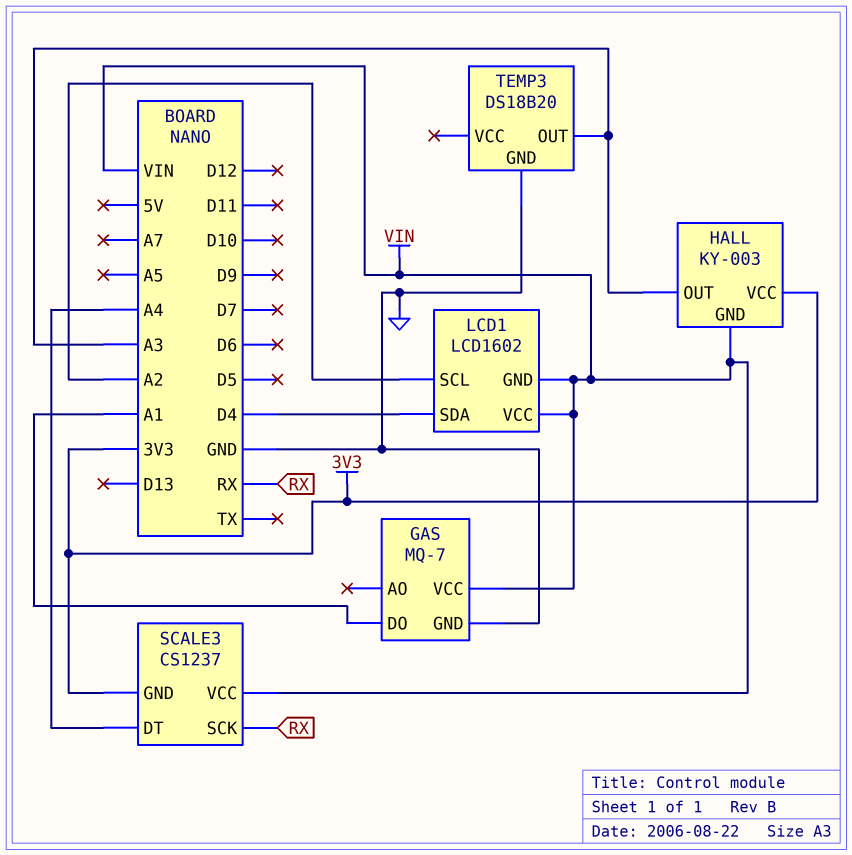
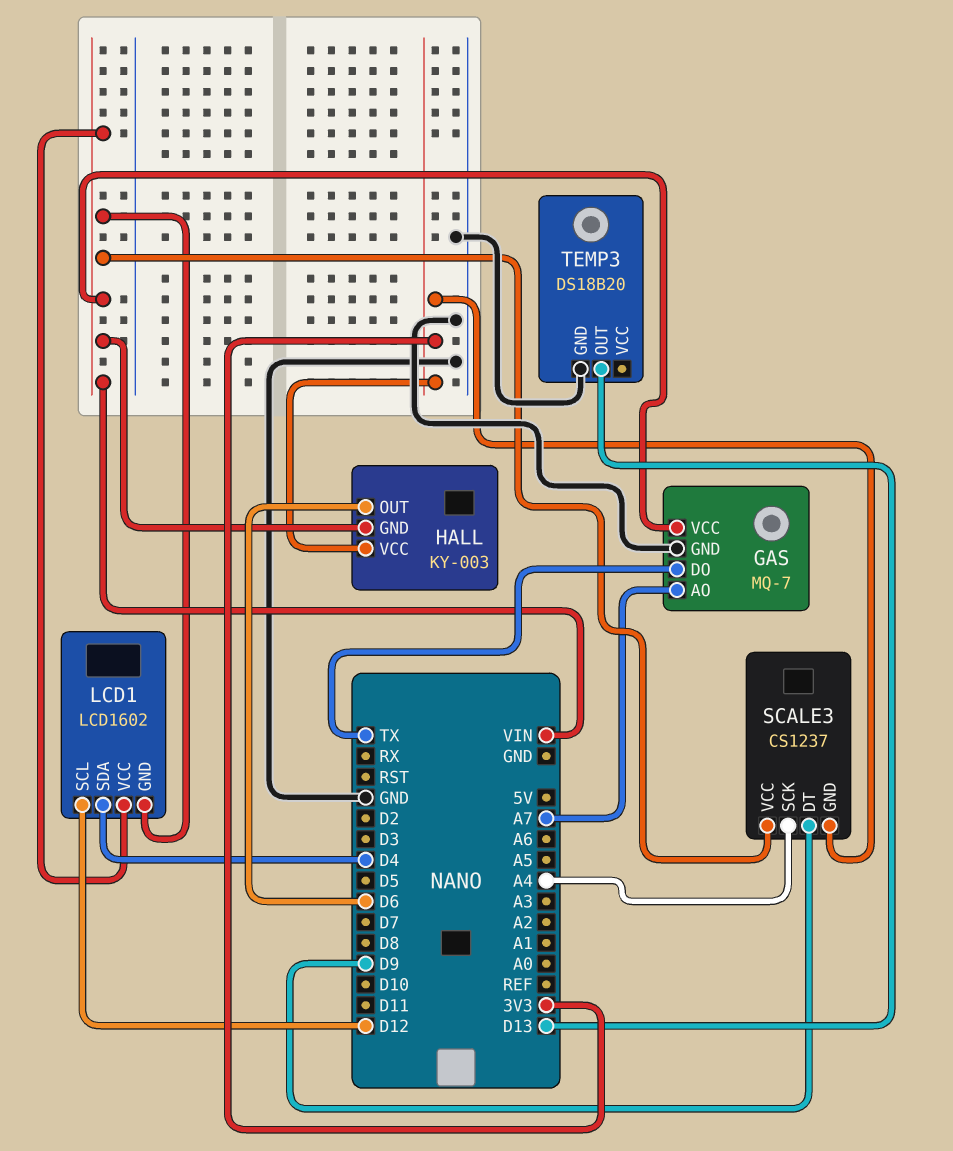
GAS pin AO: none -> A7
GAS pin DO: A1 -> TX
HALL pin OUT: A3 -> D6
LCD1 pin SCL: A2 -> D12
SCALE3 pin DT: A4 -> D9
SCALE3 pin SCK: RX -> A4
TEMP3 pin OUT: A3 -> D13

